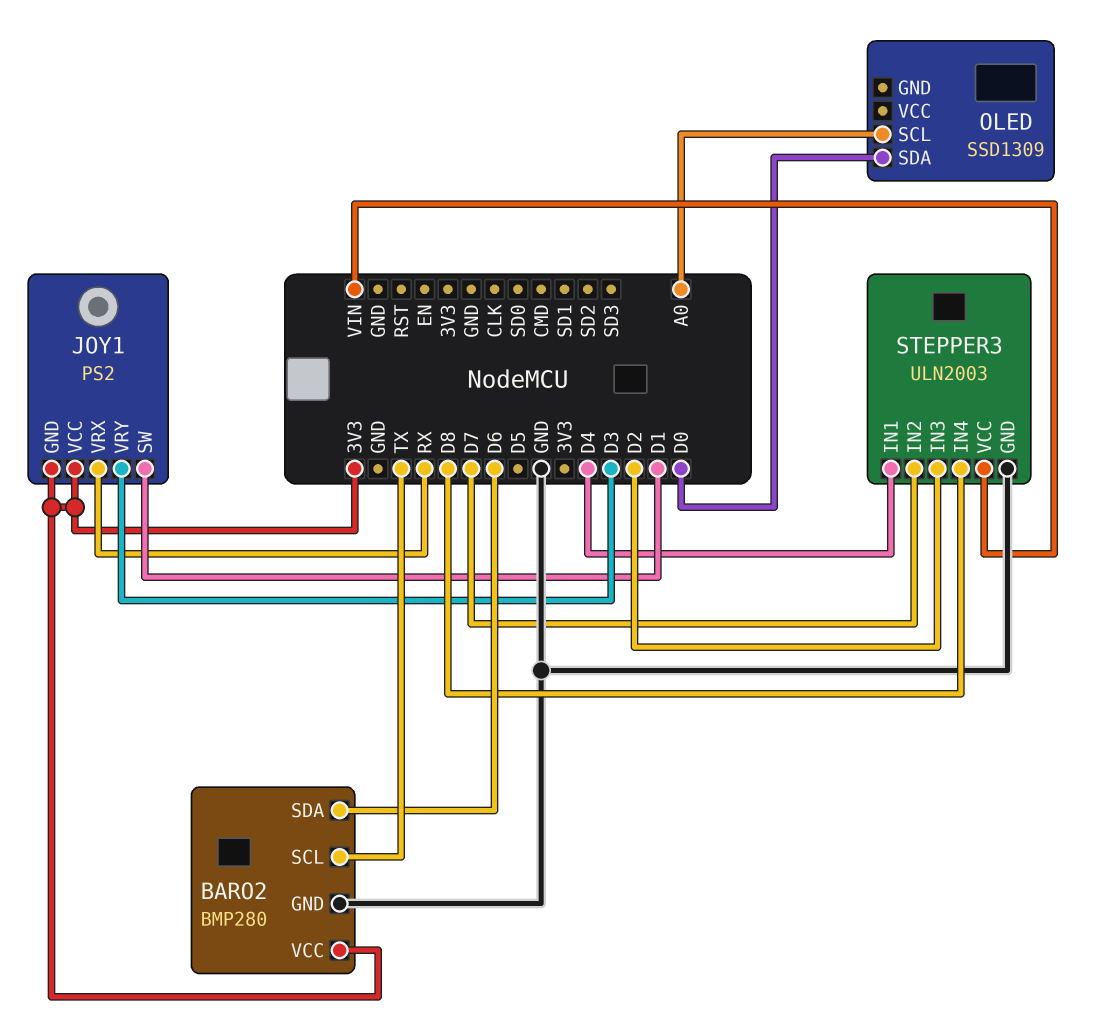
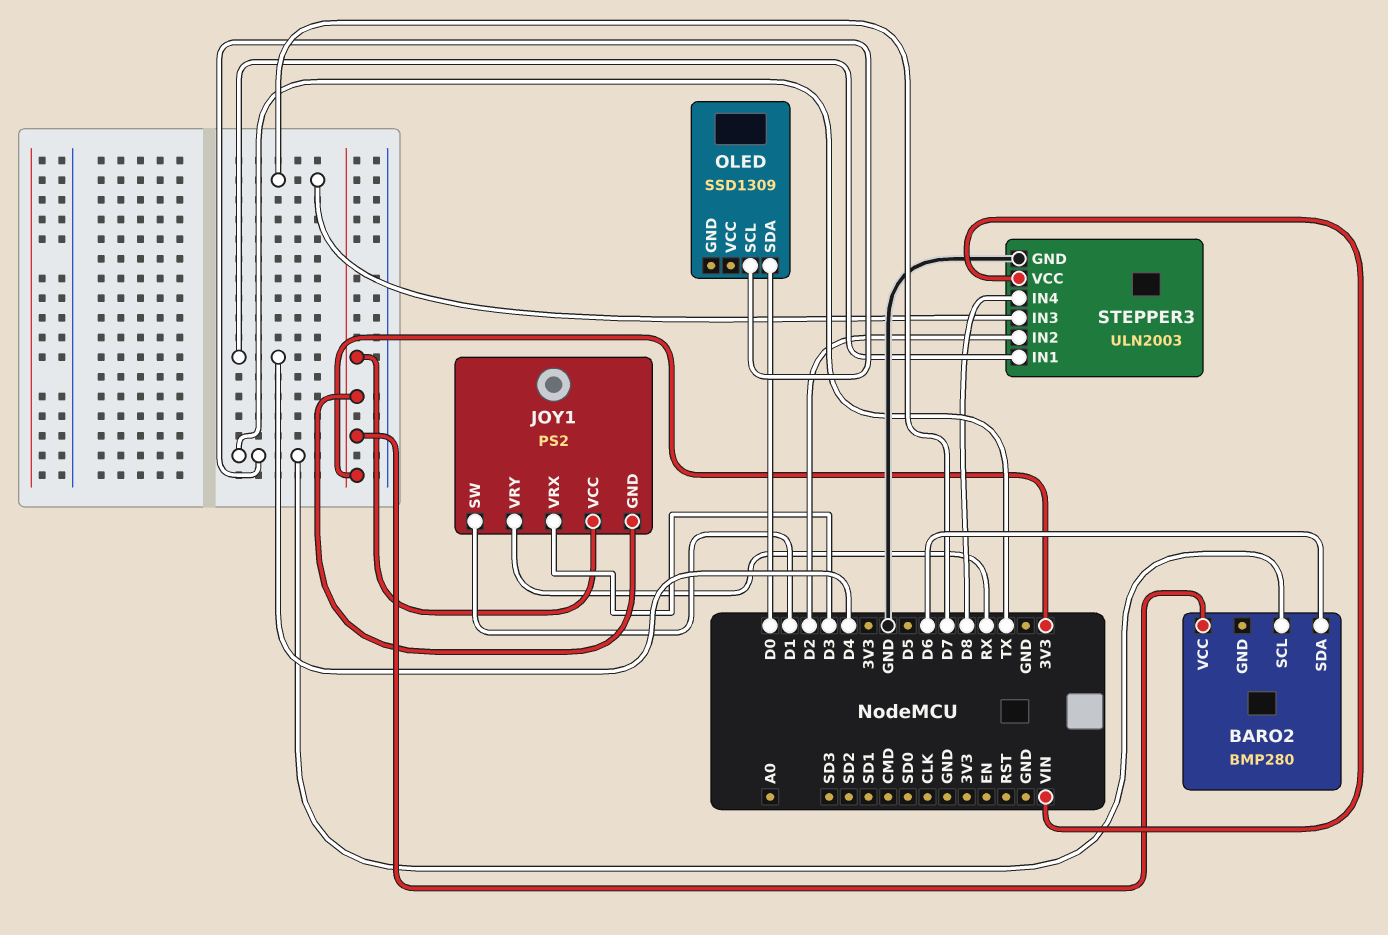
BARO2 pin GND: GND -> none
JOY1 pin VRX: RX -> D3
JOY1 pin VRY: D3 -> RX
OLED pin SCL: A0 -> TX
STEPPER3 pin IN2: D7 -> D2
STEPPER3 pin IN3: D2 -> D7

